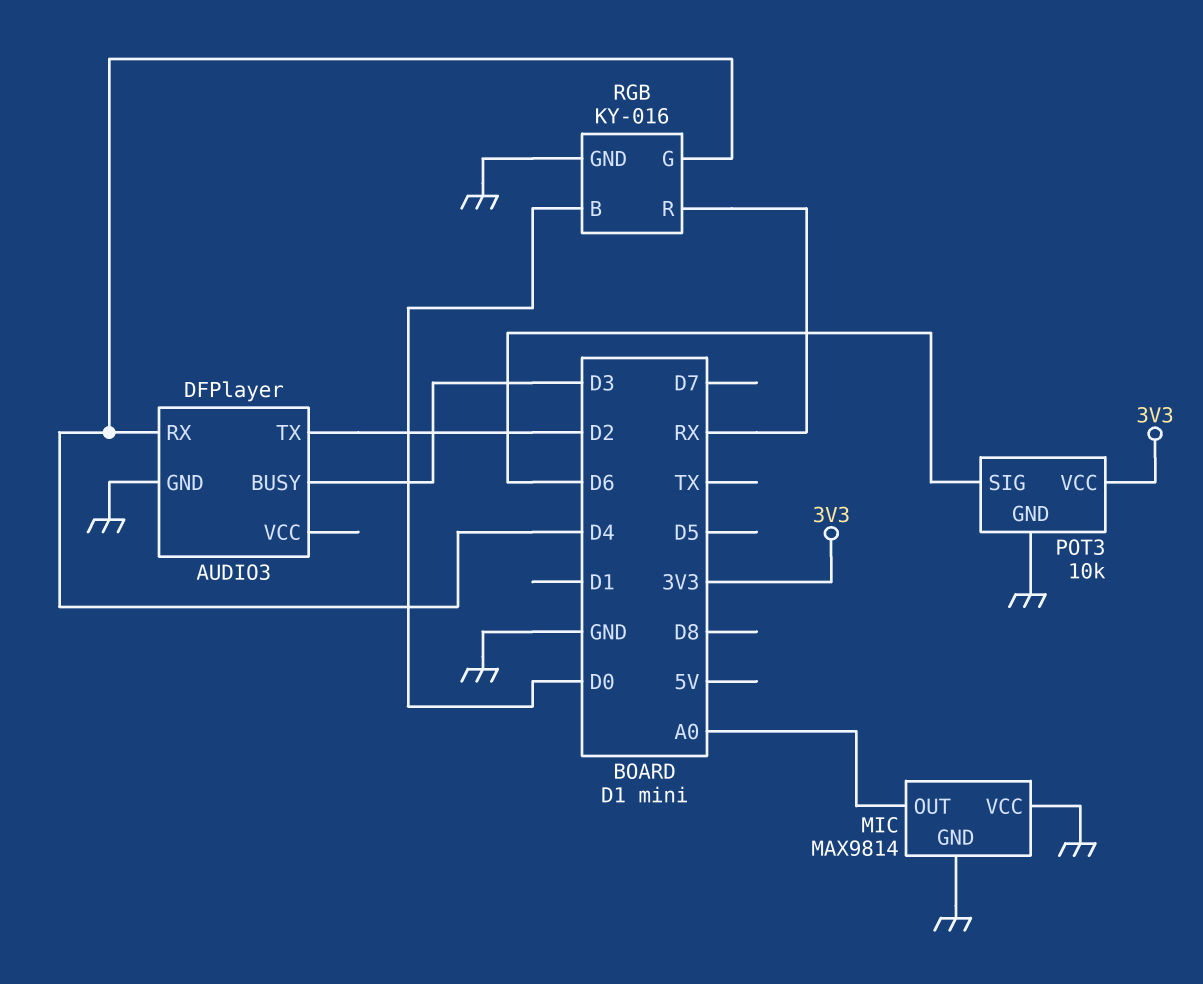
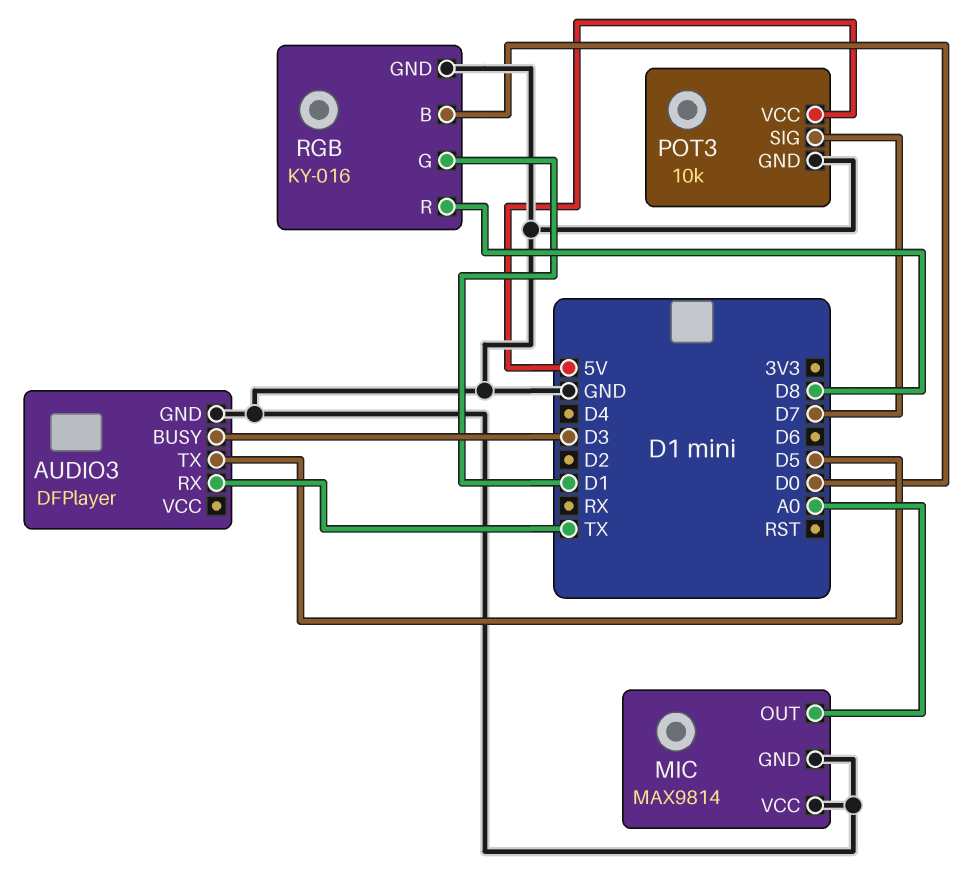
AUDIO3 pin RX: D4 -> TX
AUDIO3 pin TX: D2 -> D5
POT3 pin SIG: D6 -> D7
POT3 pin VCC: 3V3 -> 5V
RGB pin G: D4 -> D1
RGB pin R: RX -> D8

